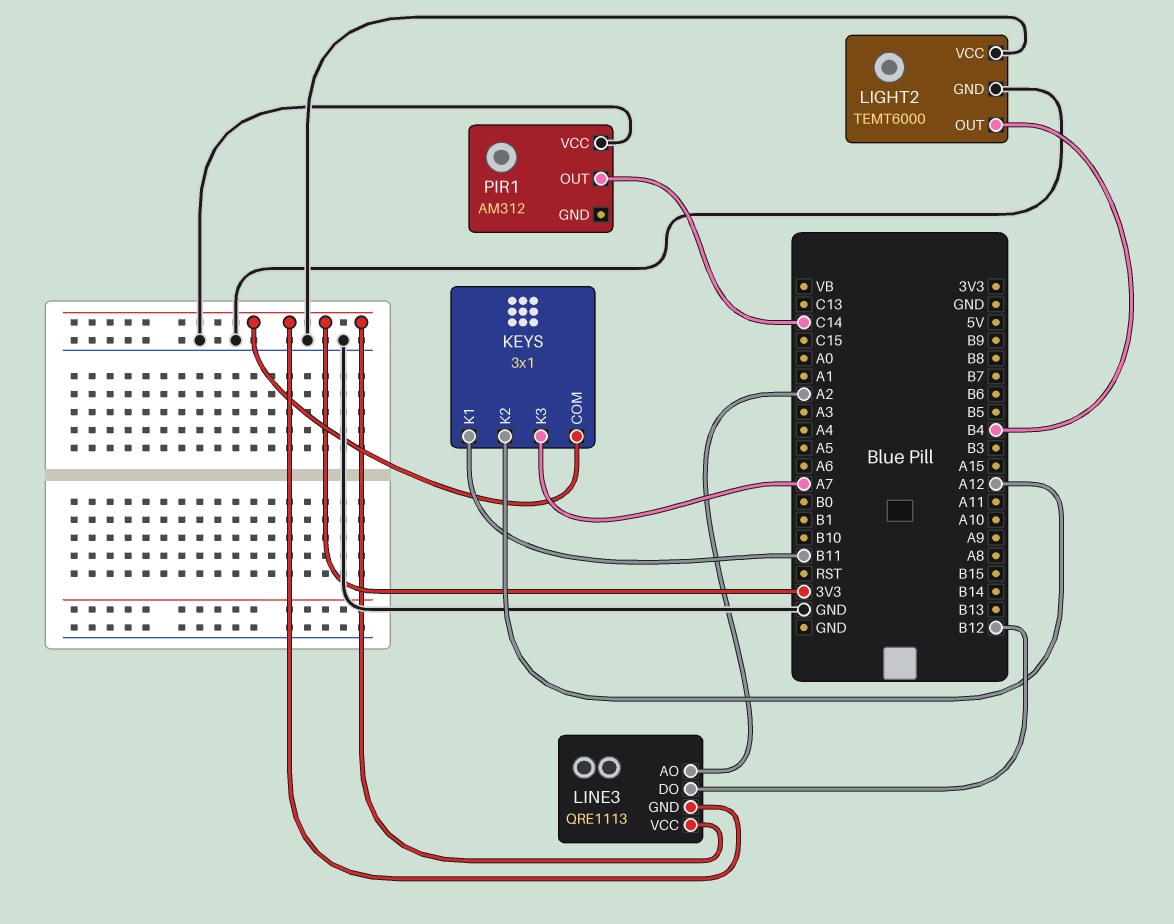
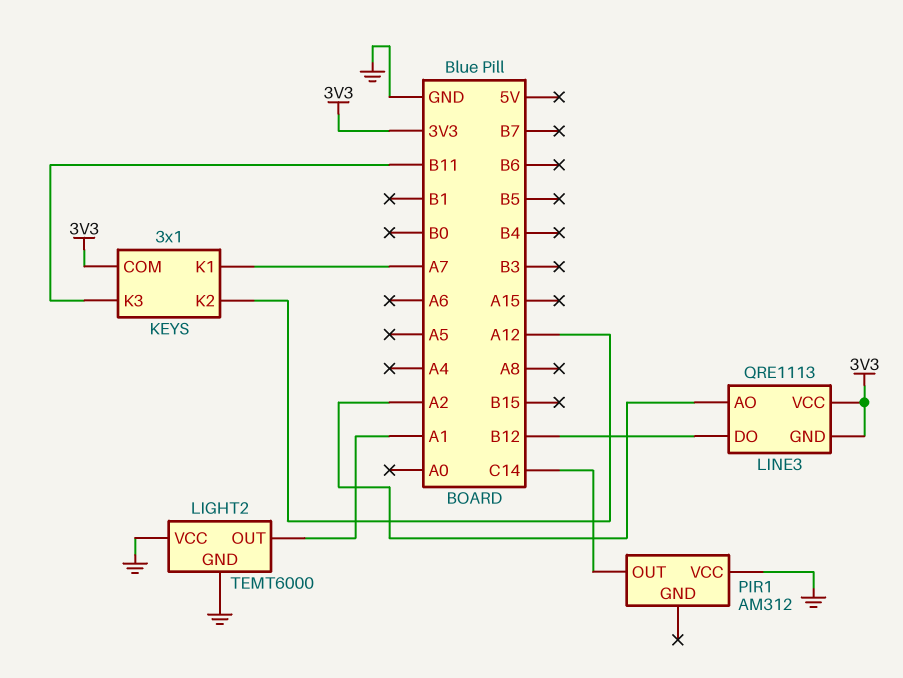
KEYS pin K1: B11 -> A7
KEYS pin K3: A7 -> B11
LIGHT2 pin OUT: B4 -> A1

